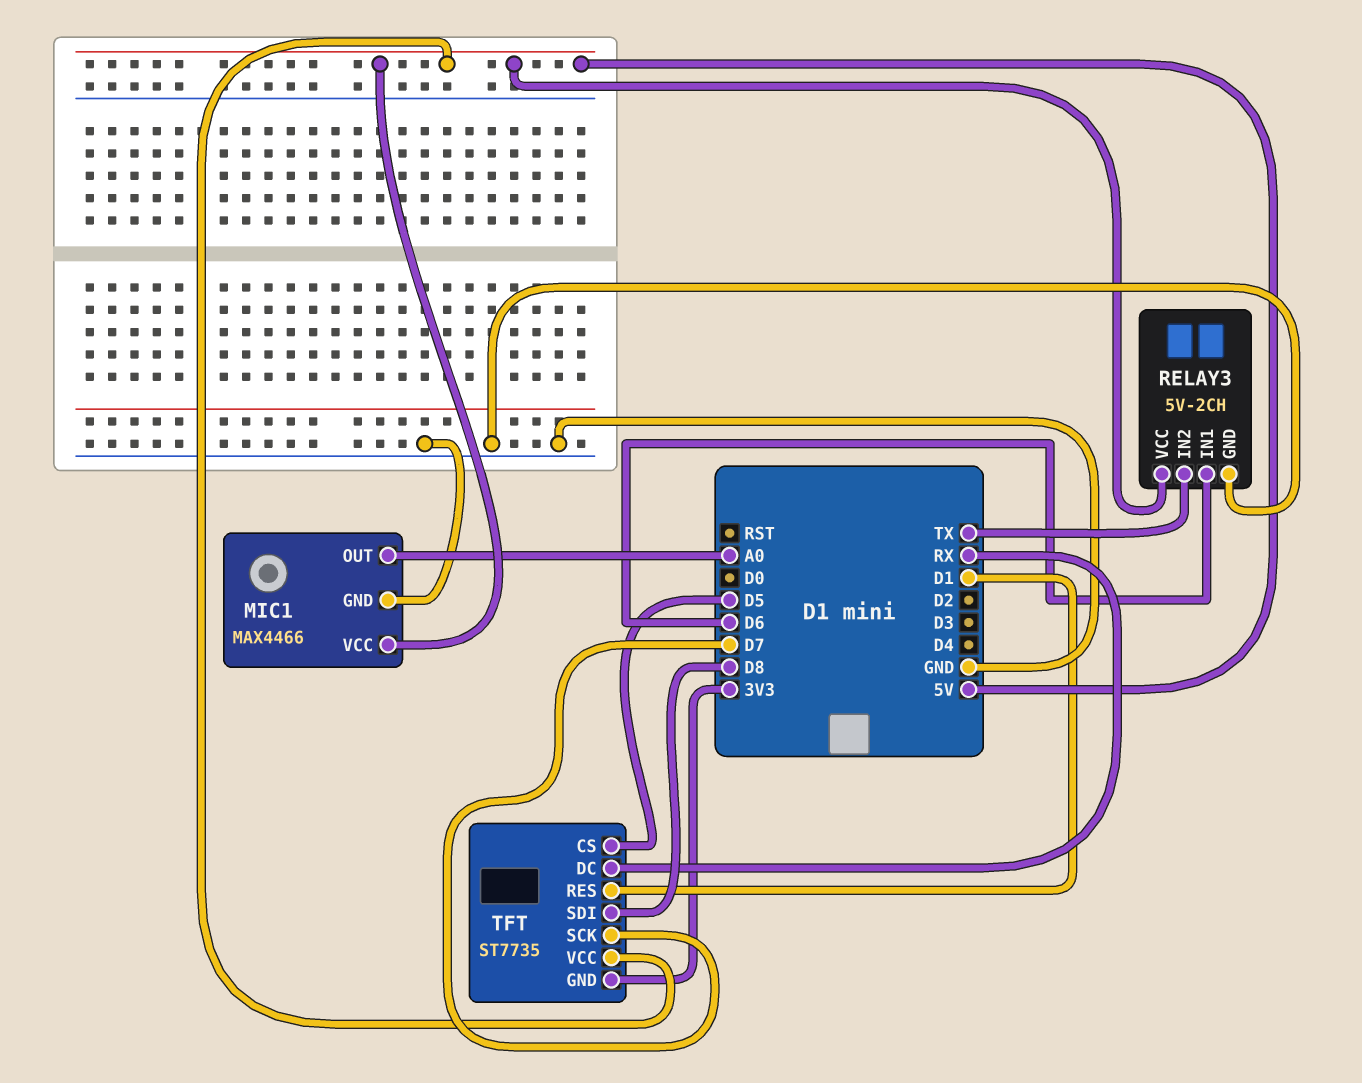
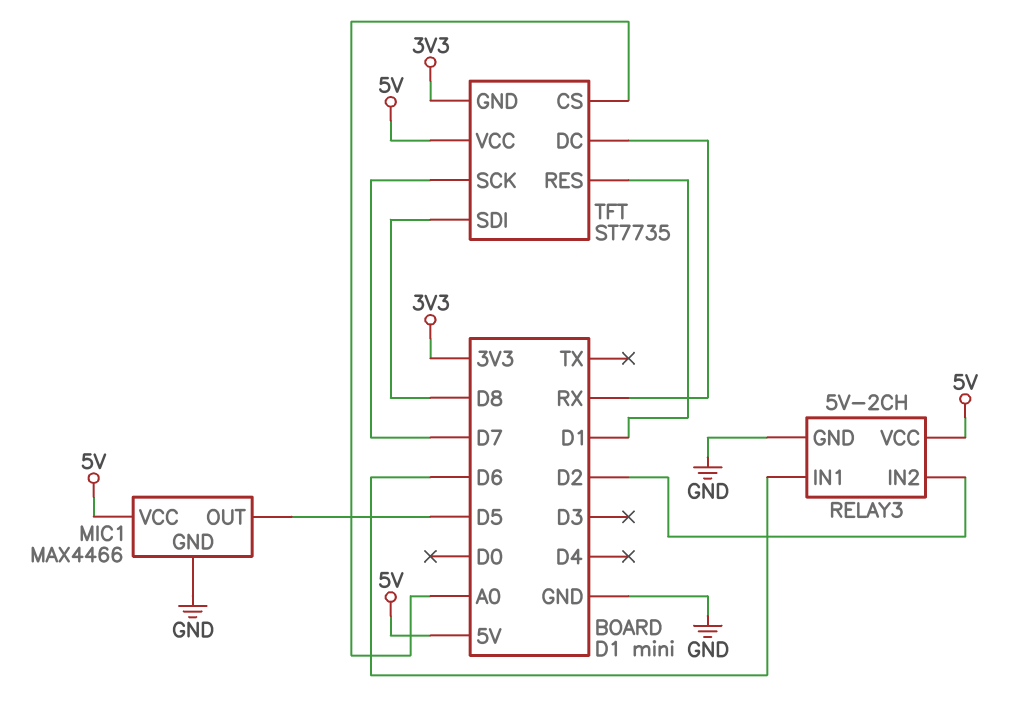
MIC1 pin OUT: A0 -> D5
RELAY3 pin IN2: TX -> D2
TFT pin CS: D5 -> A0

